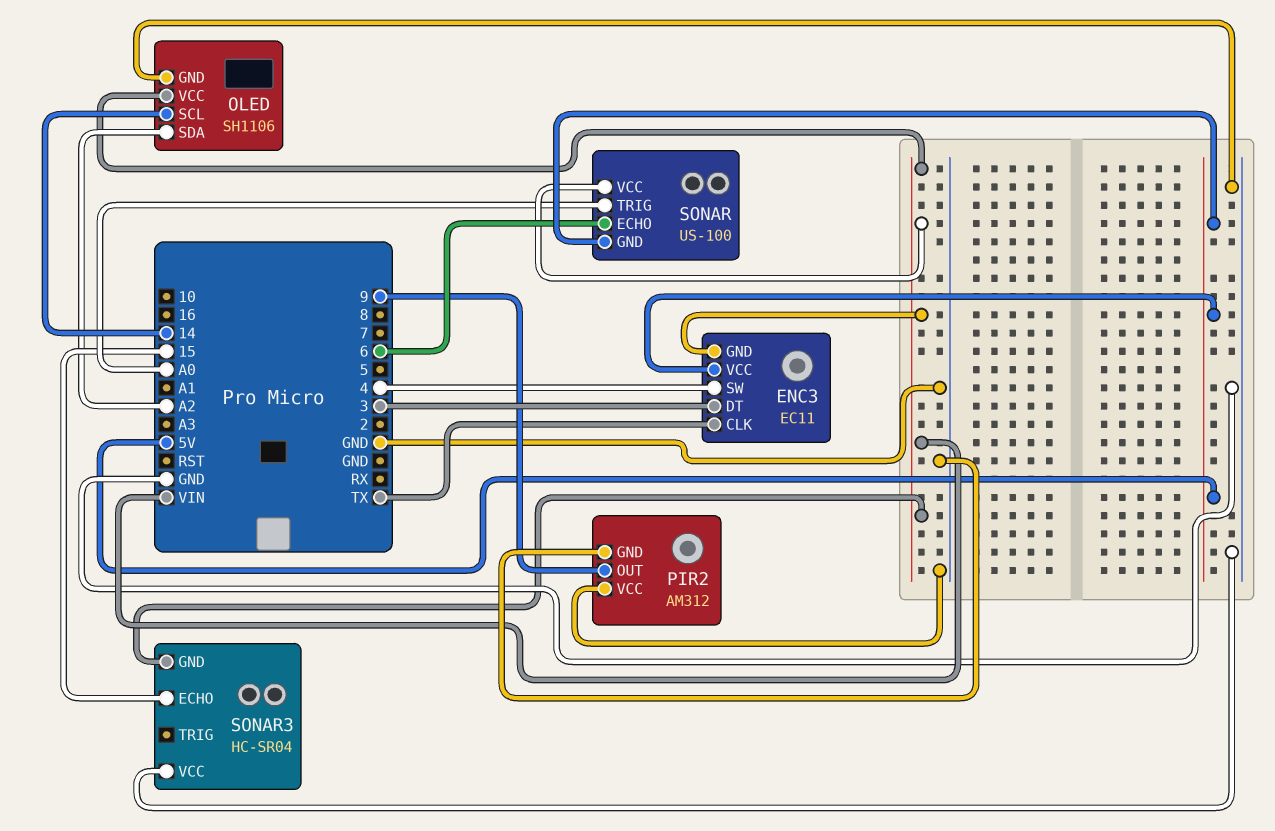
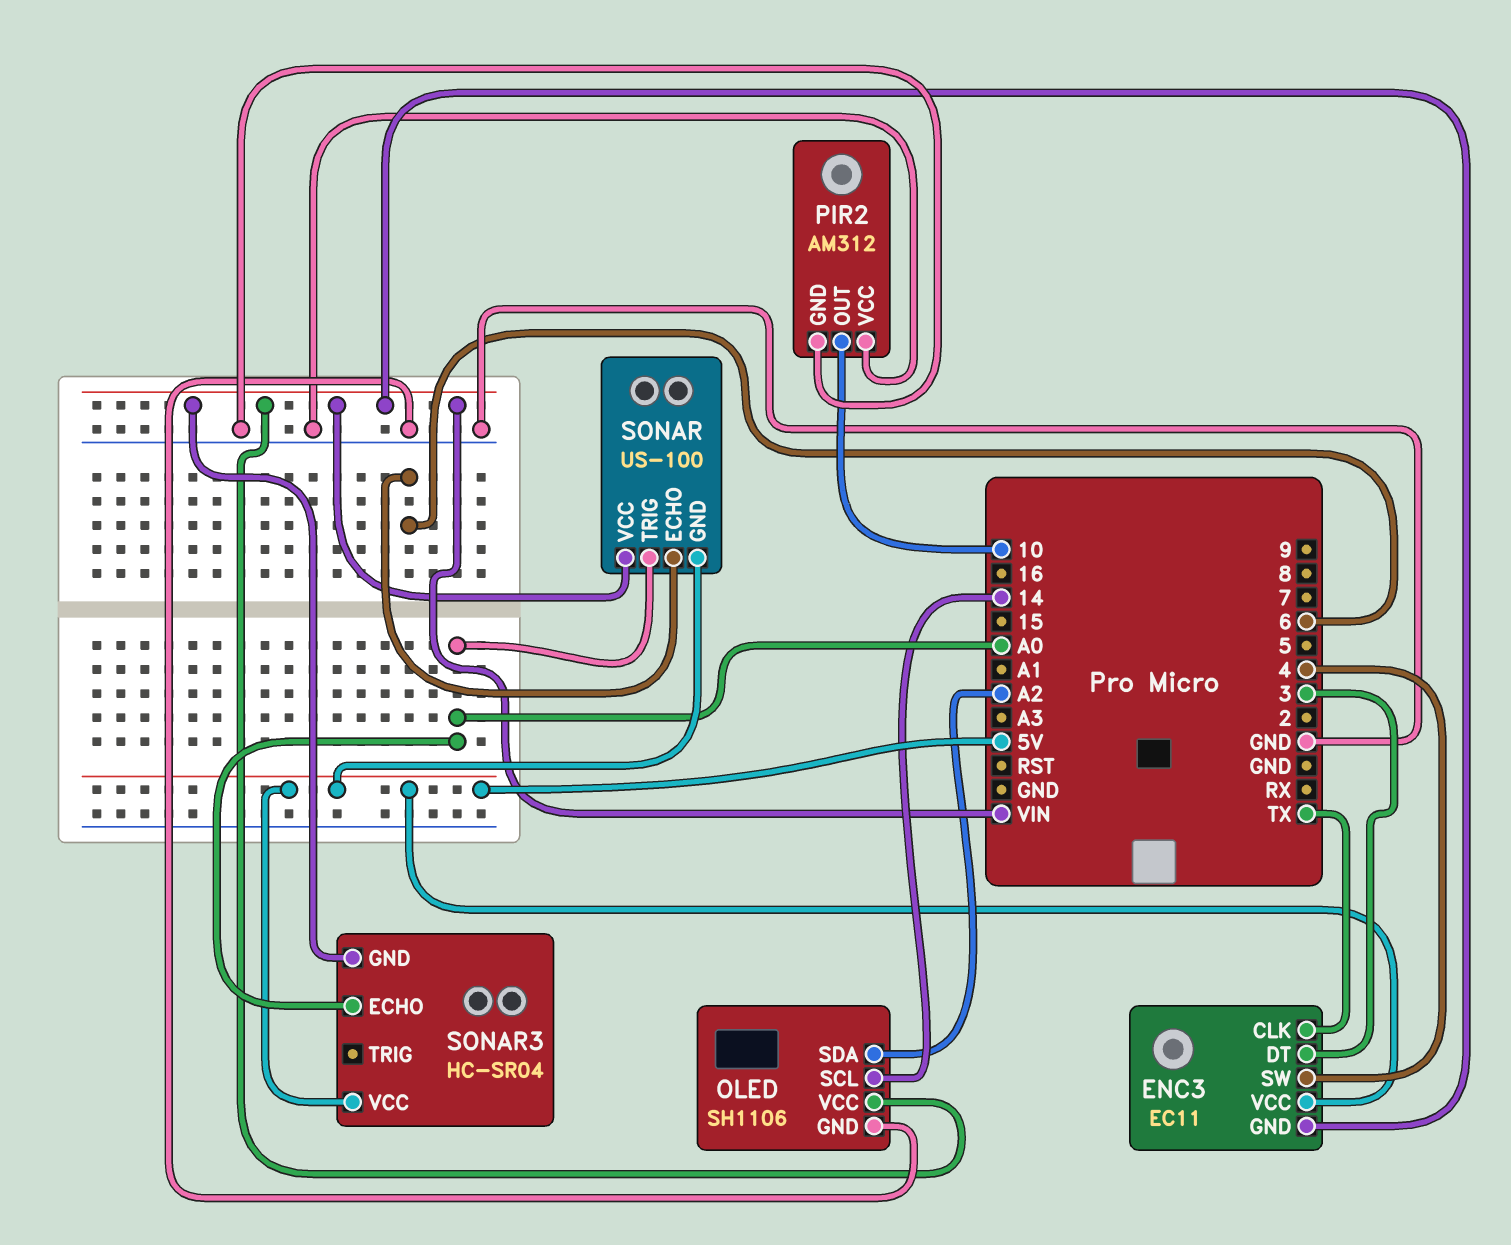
PIR2 pin OUT: 9 -> 10
SONAR3 pin ECHO: 15 -> A0
SONAR3 pin VCC: GND -> 5V

